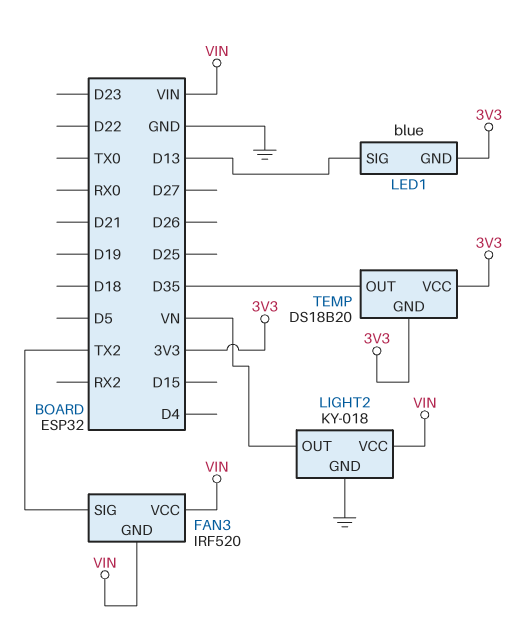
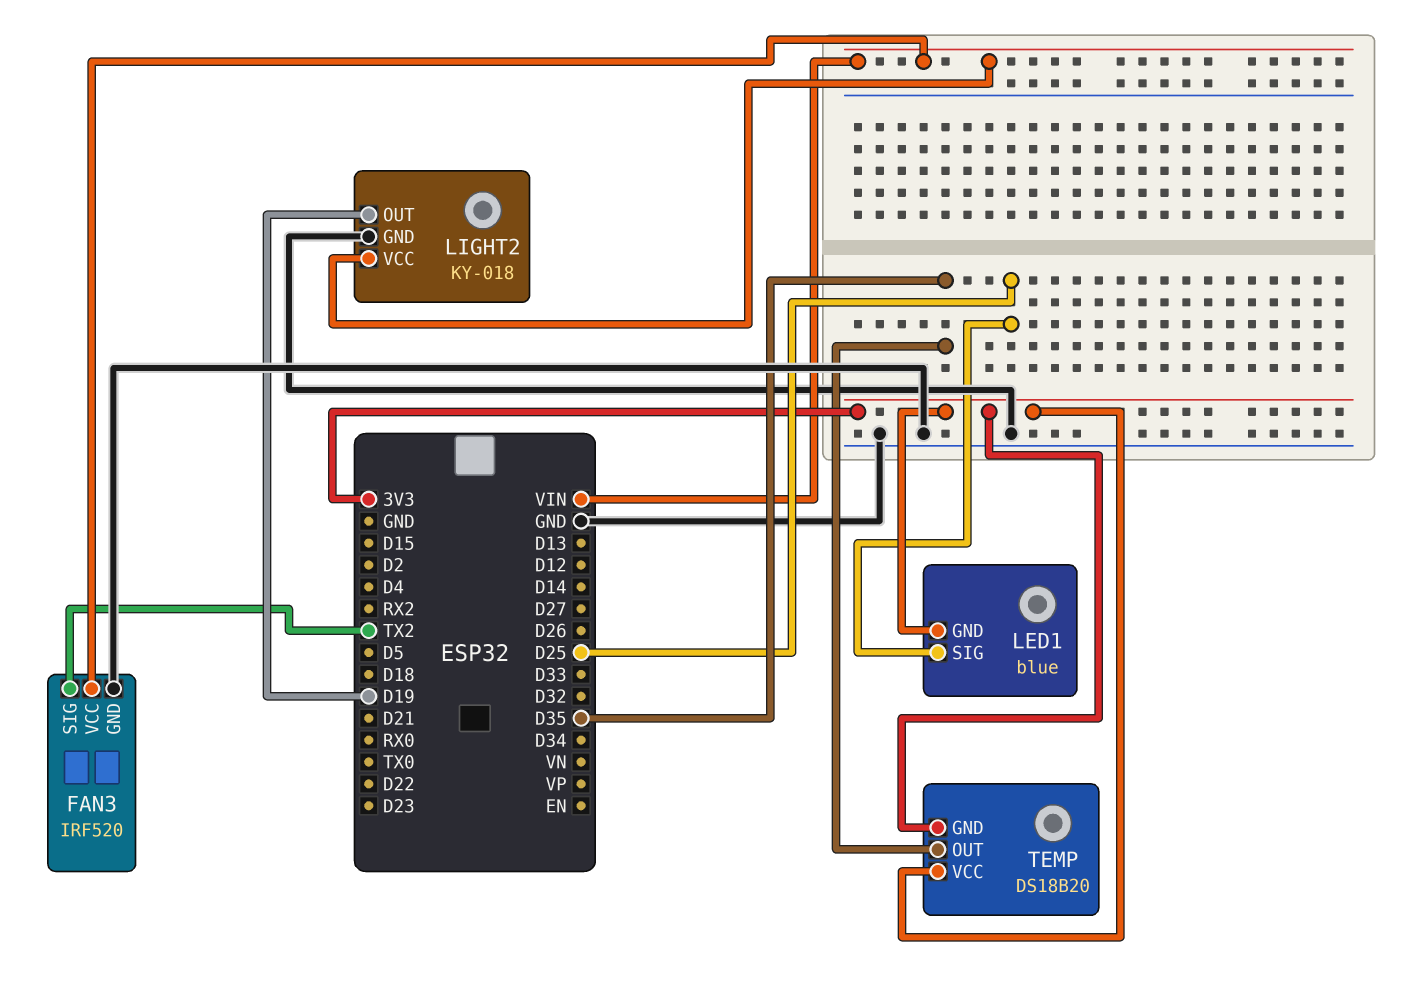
FAN3 pin GND: VIN -> GND
LED1 pin SIG: D13 -> D25
LIGHT2 pin OUT: VN -> D19

